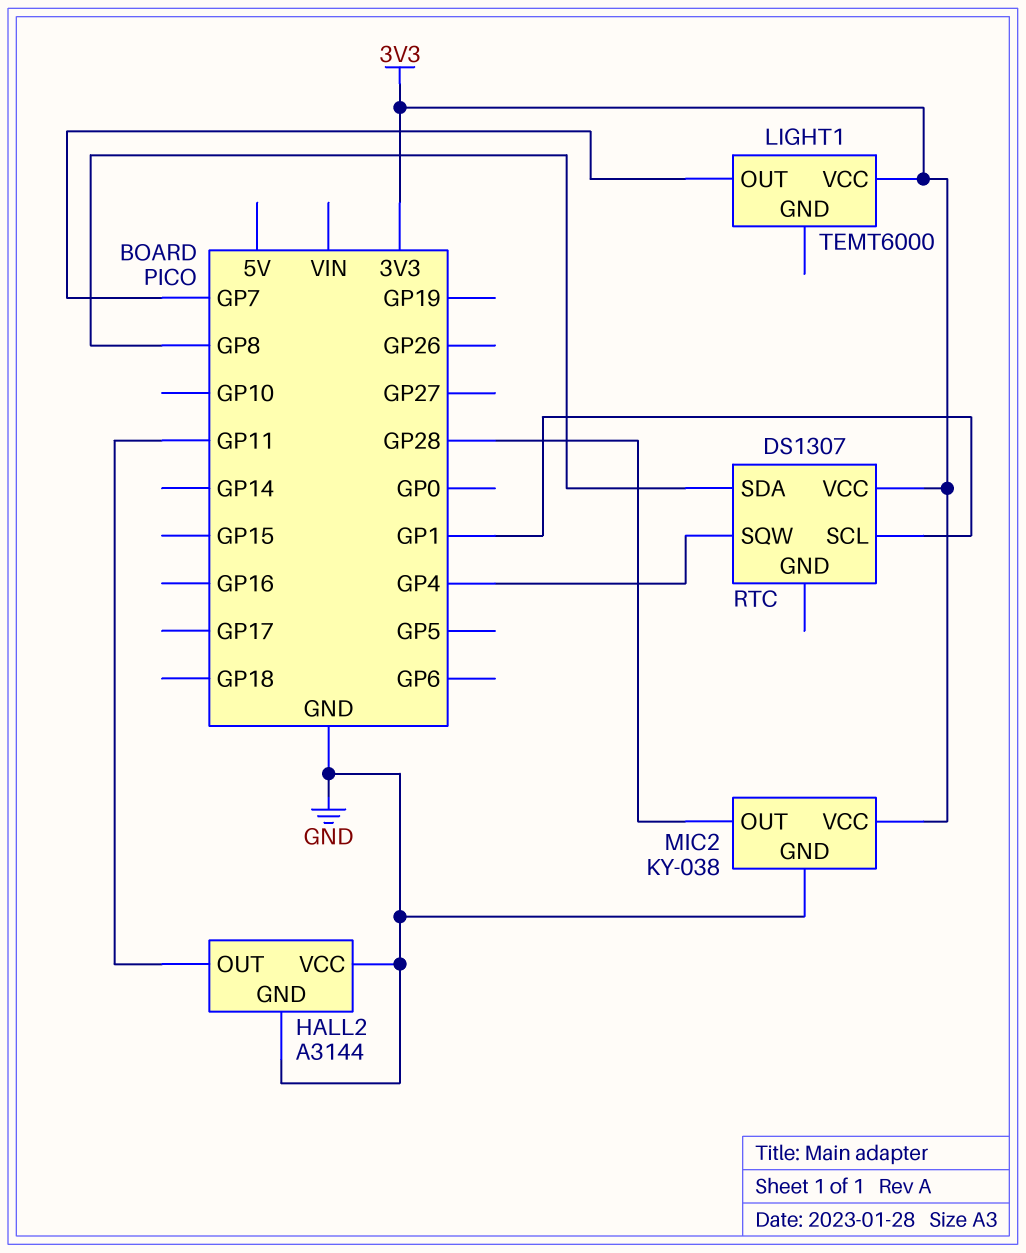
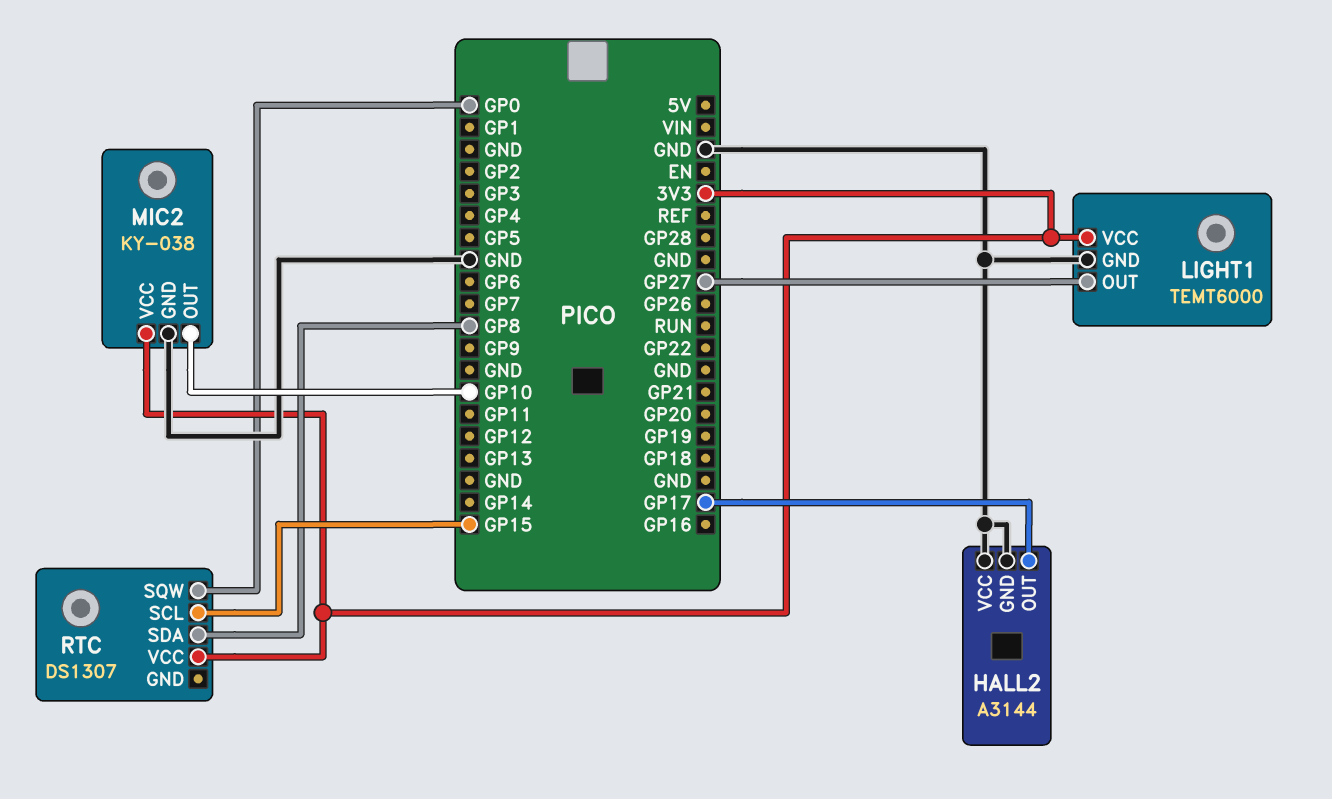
HALL2 pin OUT: GP11 -> GP17
LIGHT1 pin GND: none -> GND
LIGHT1 pin OUT: GP7 -> GP27
MIC2 pin OUT: GP28 -> GP10
RTC pin SCL: GP1 -> GP15
RTC pin SQW: GP4 -> GP0

